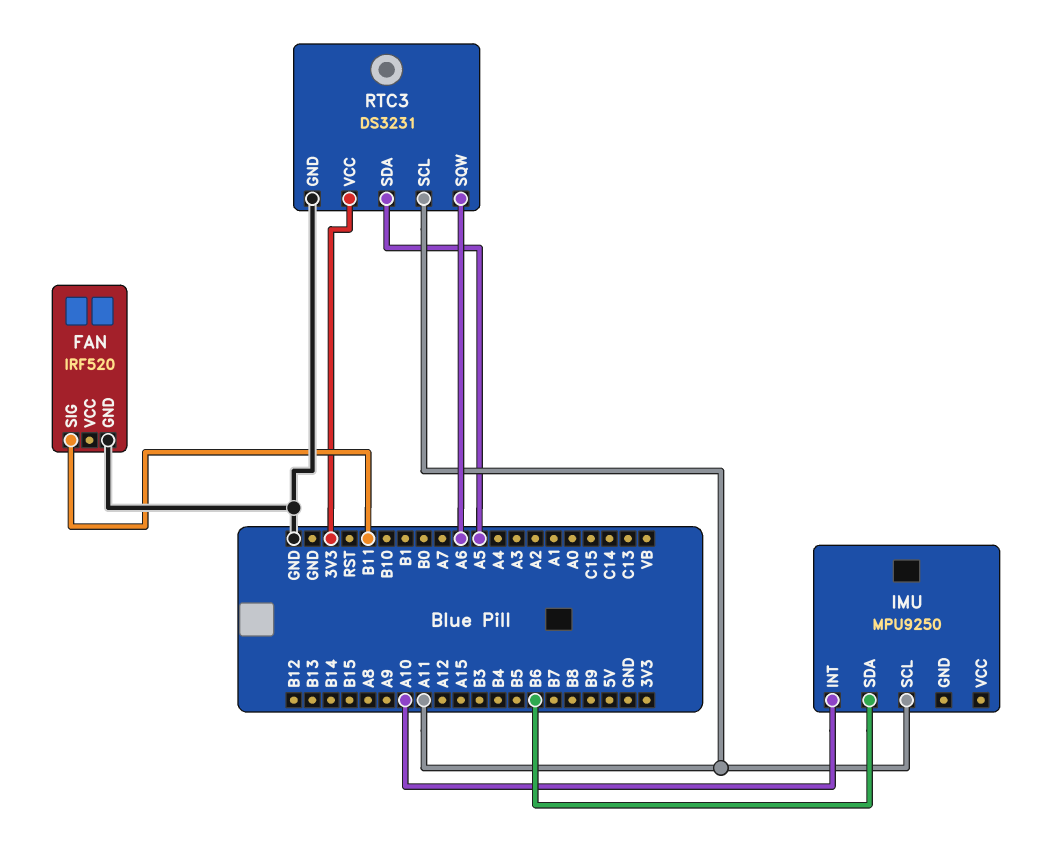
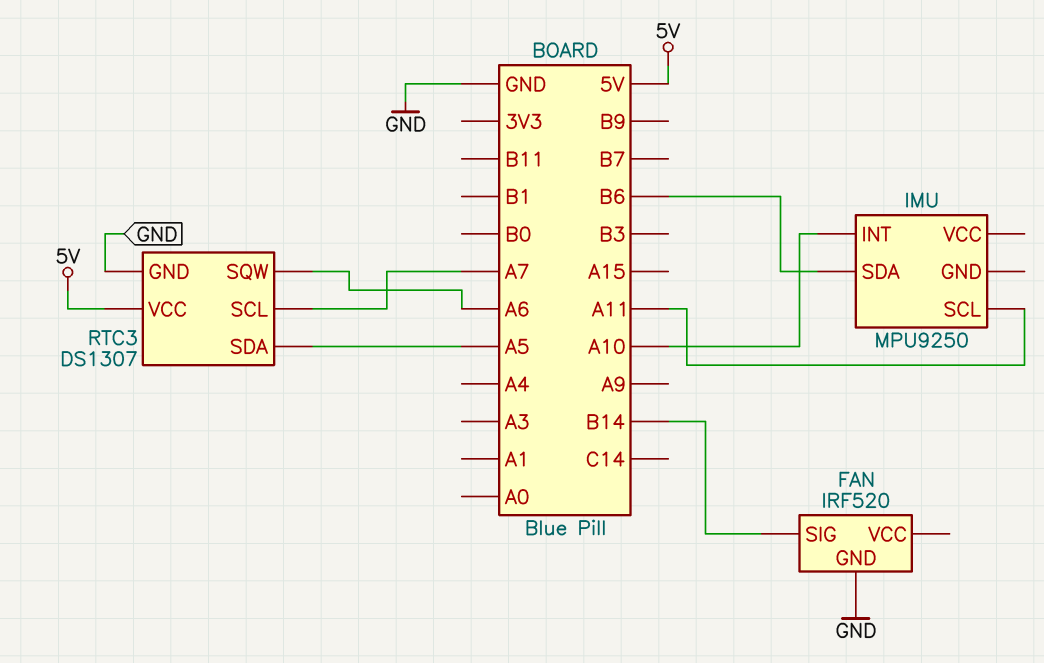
FAN pin SIG: B11 -> B14
RTC3: DS3231 -> DS1307
RTC3 pin SCL: A11 -> A7
RTC3 pin VCC: 3V3 -> 5V

